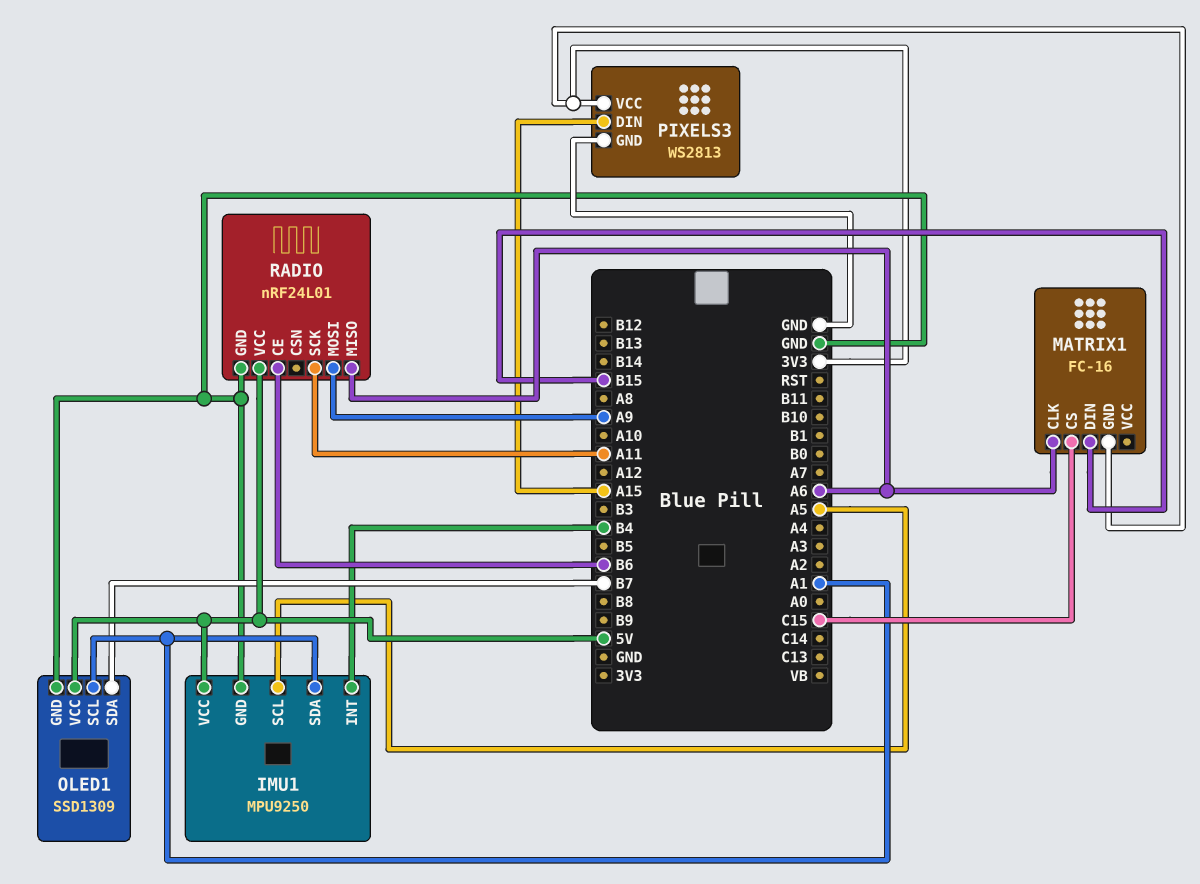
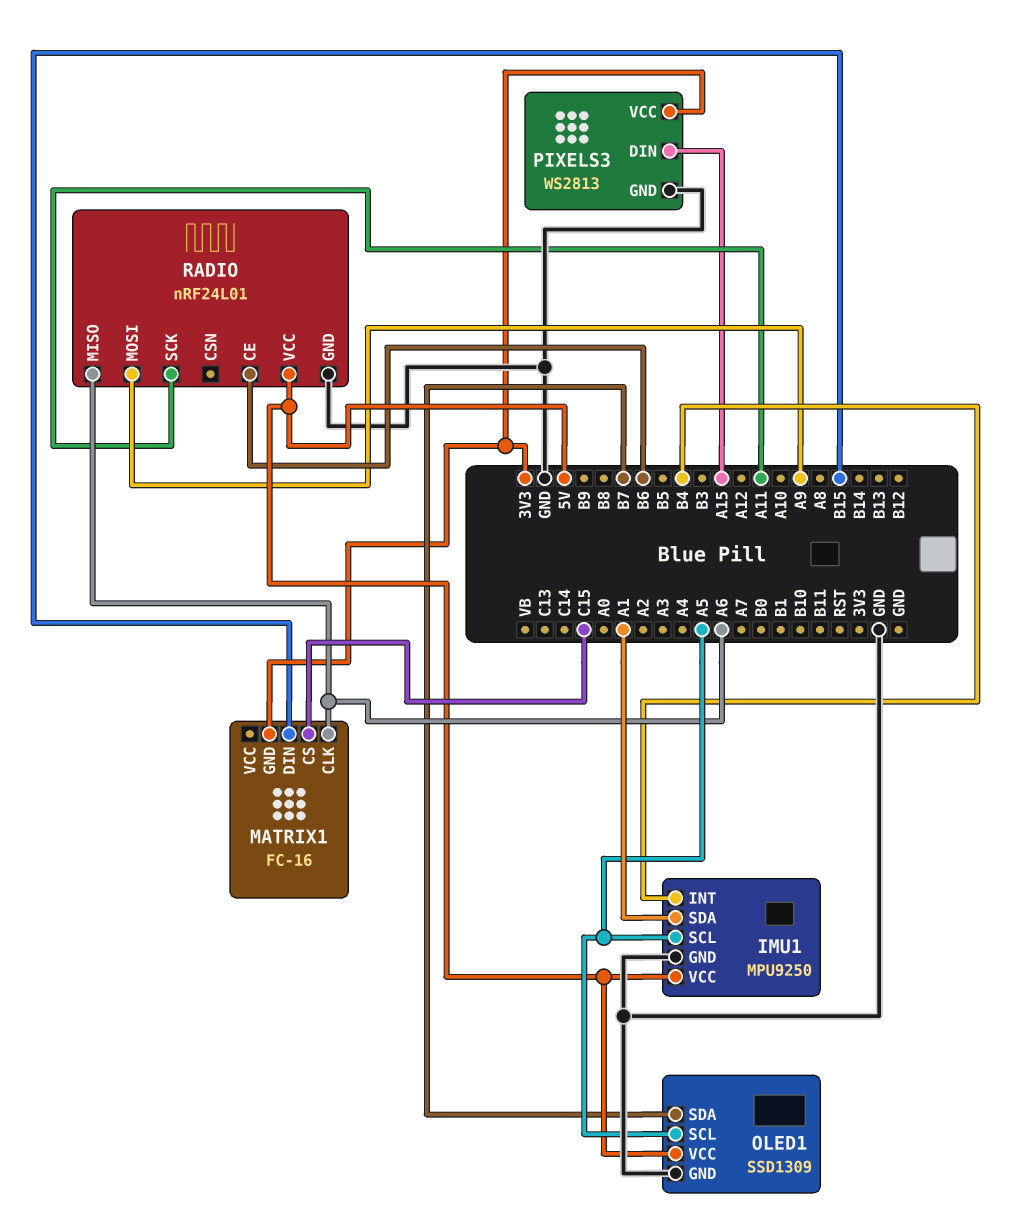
OLED1 pin SCL: A1 -> A5

